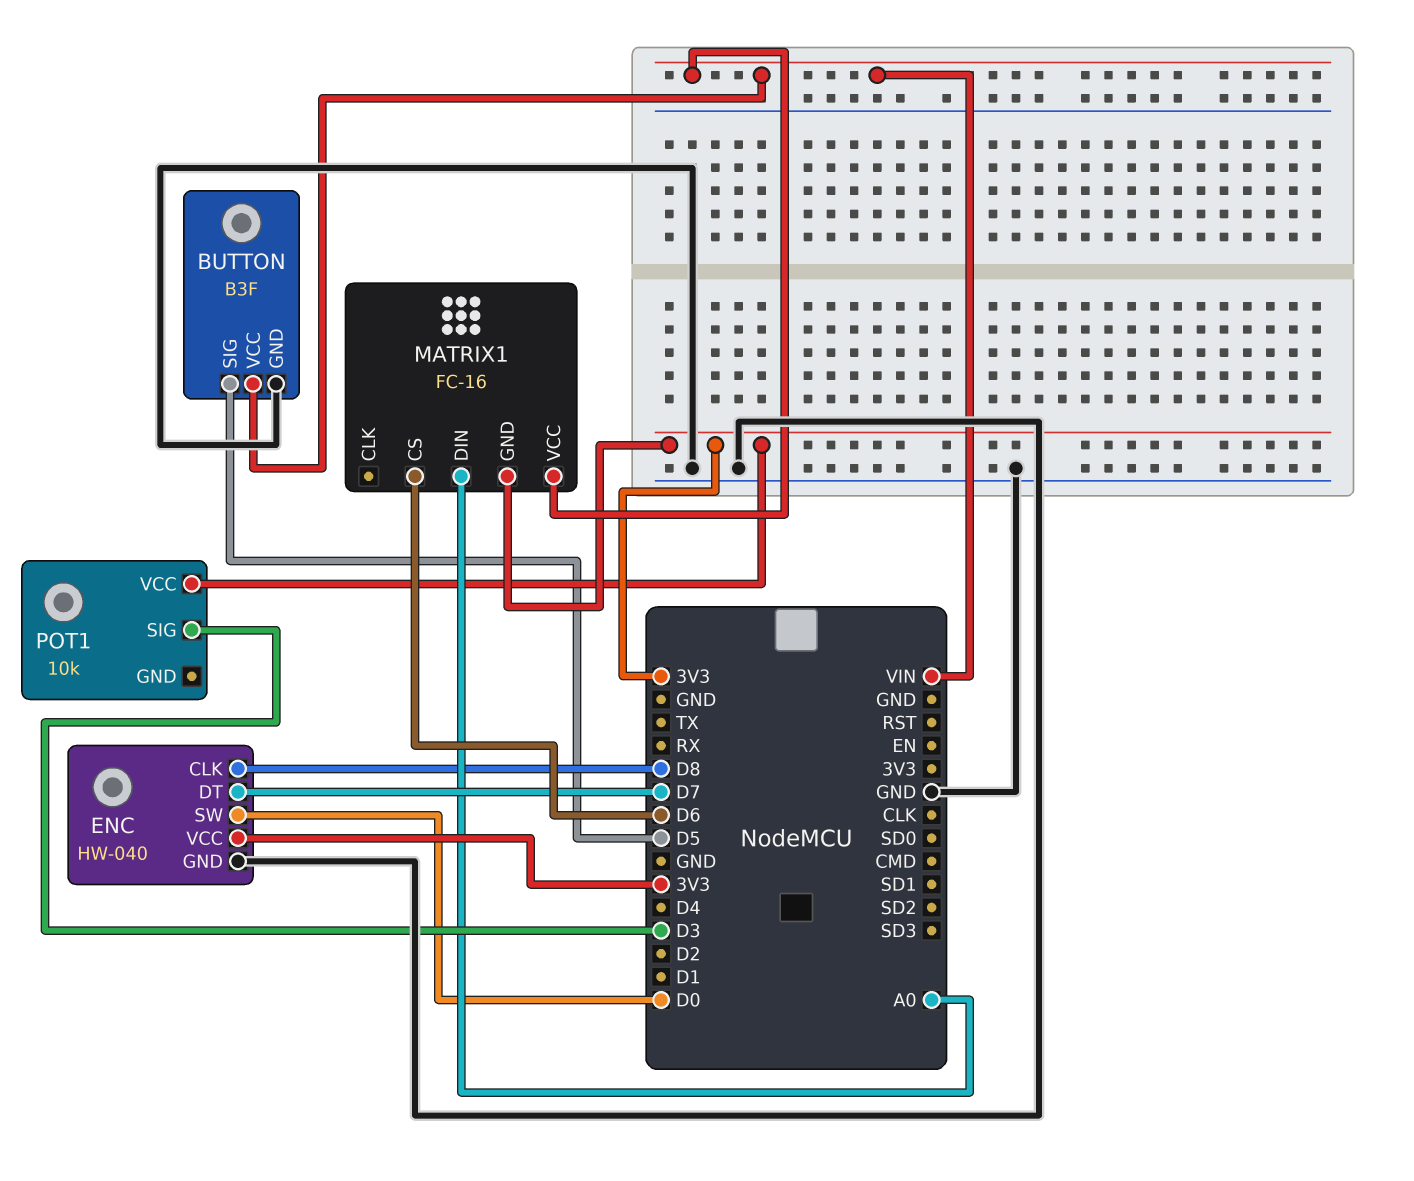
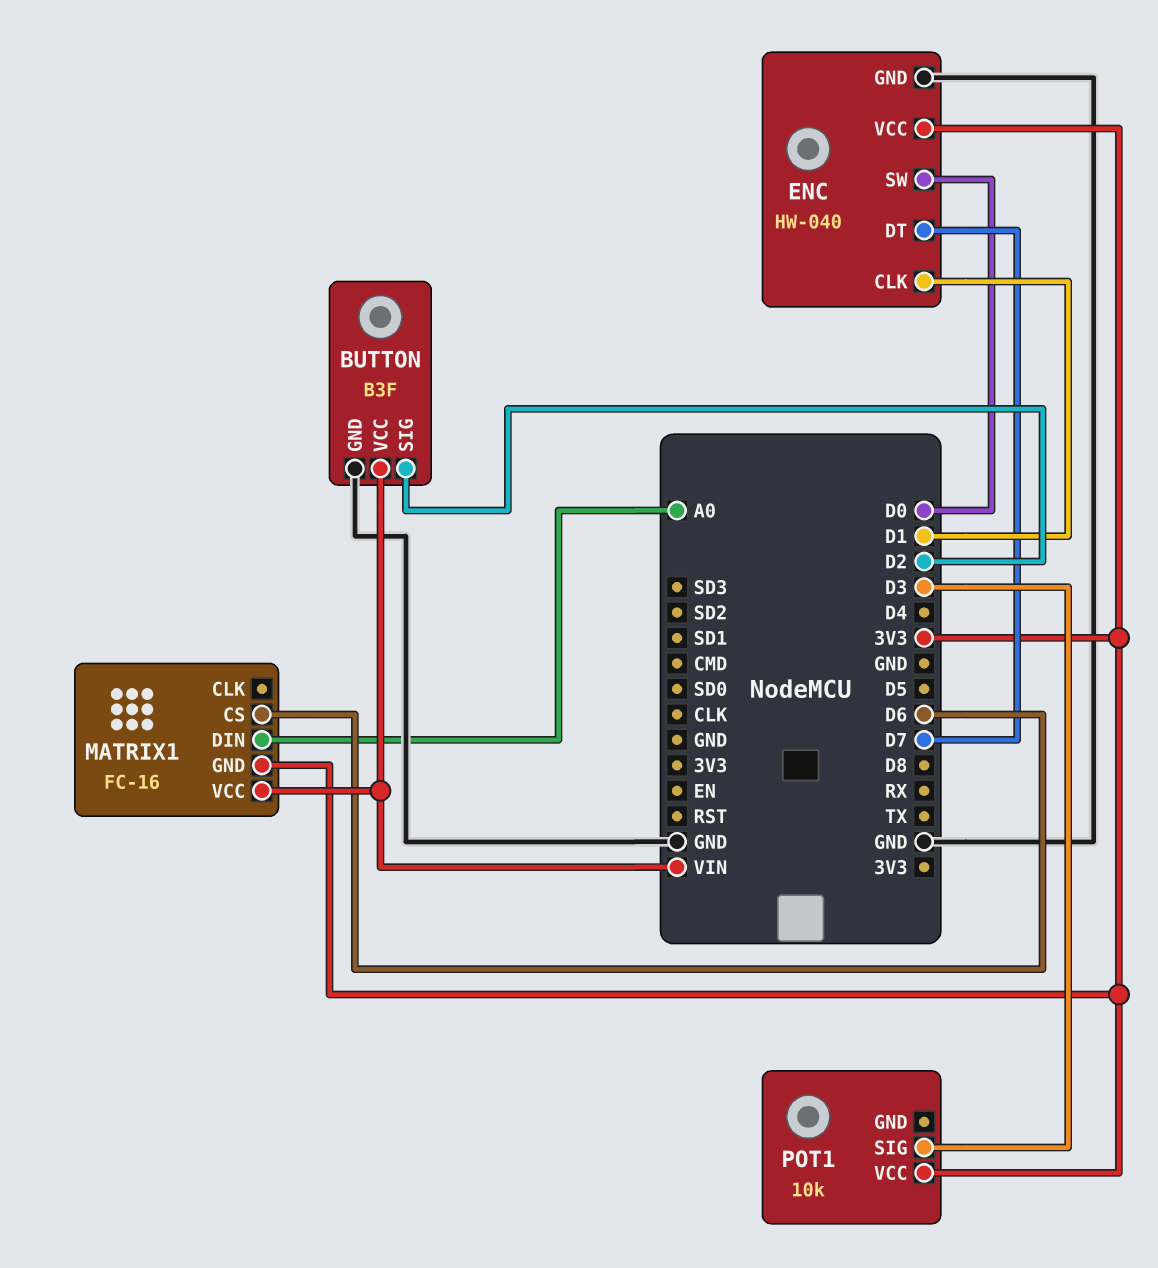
BUTTON pin SIG: D5 -> D2
ENC pin CLK: D8 -> D1

